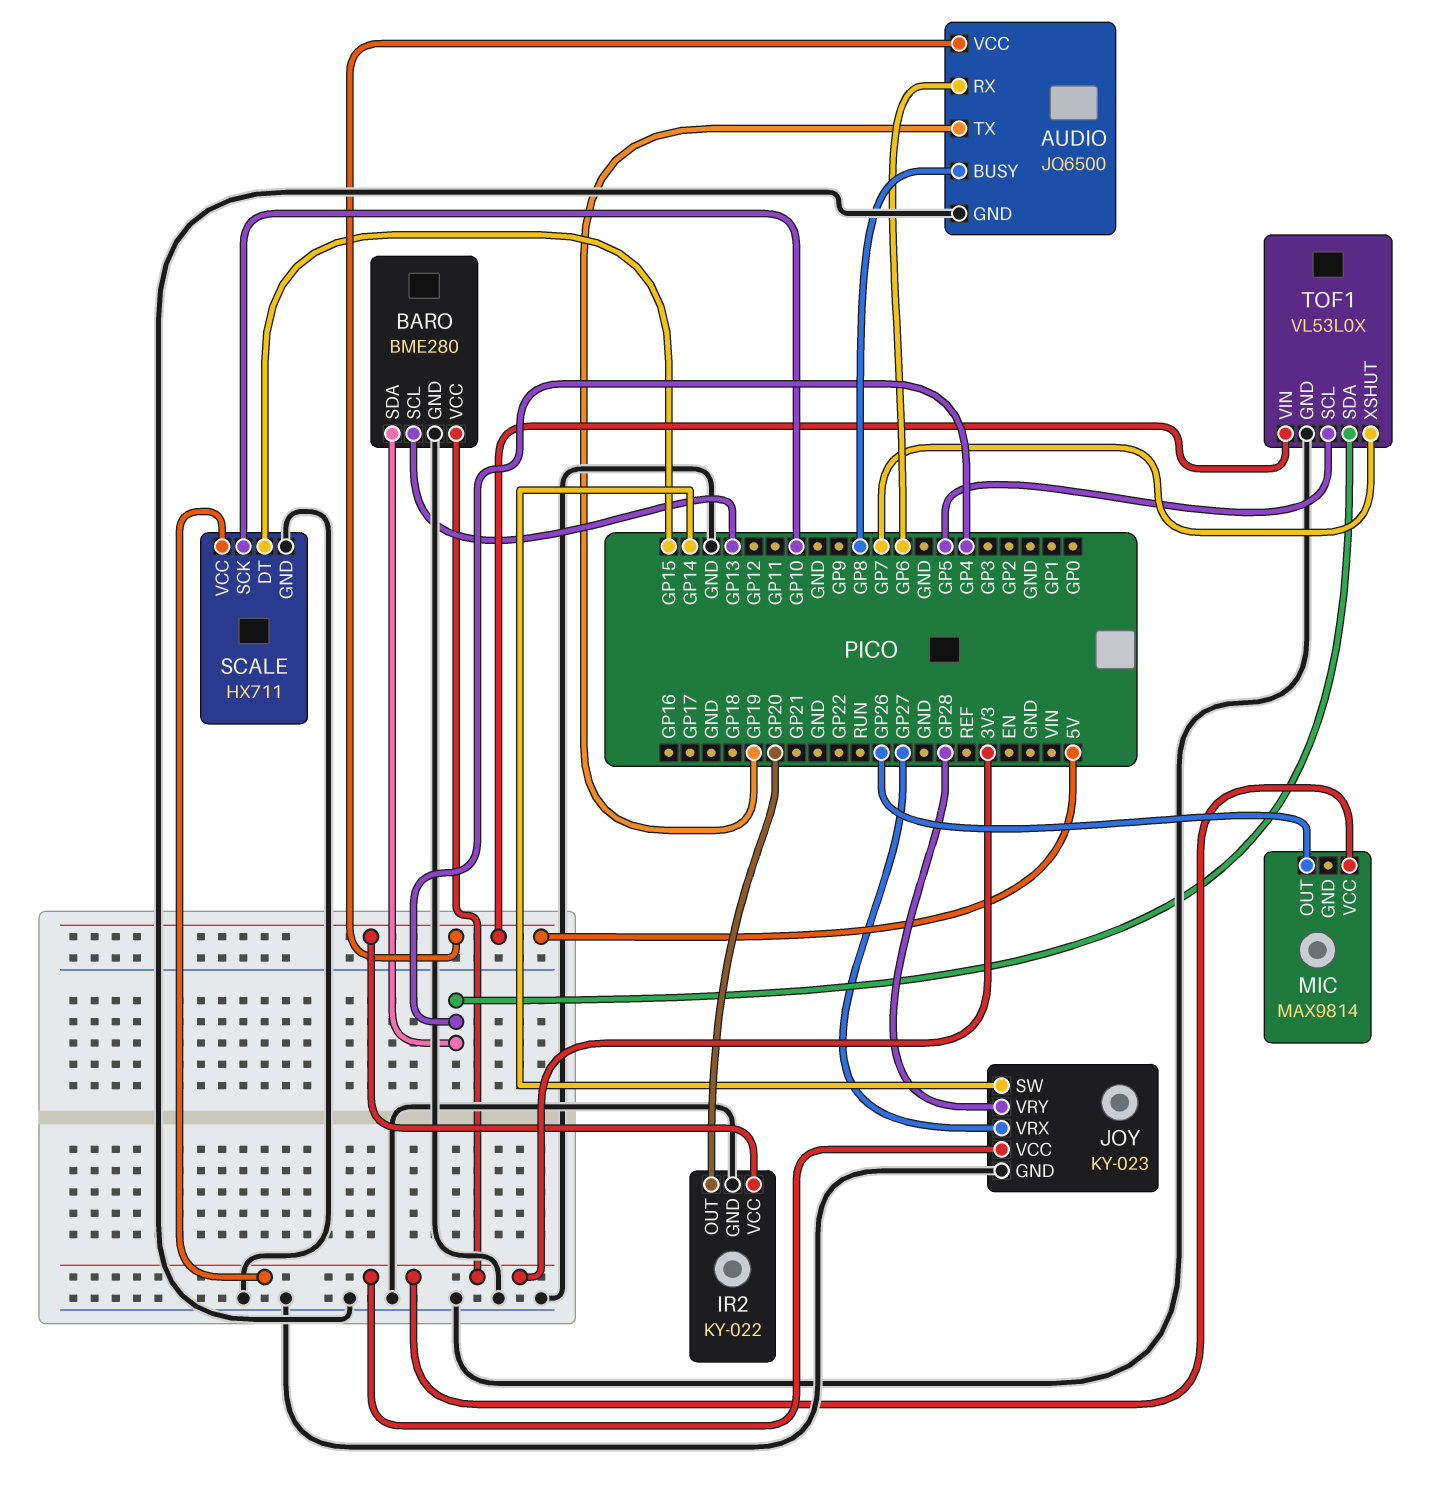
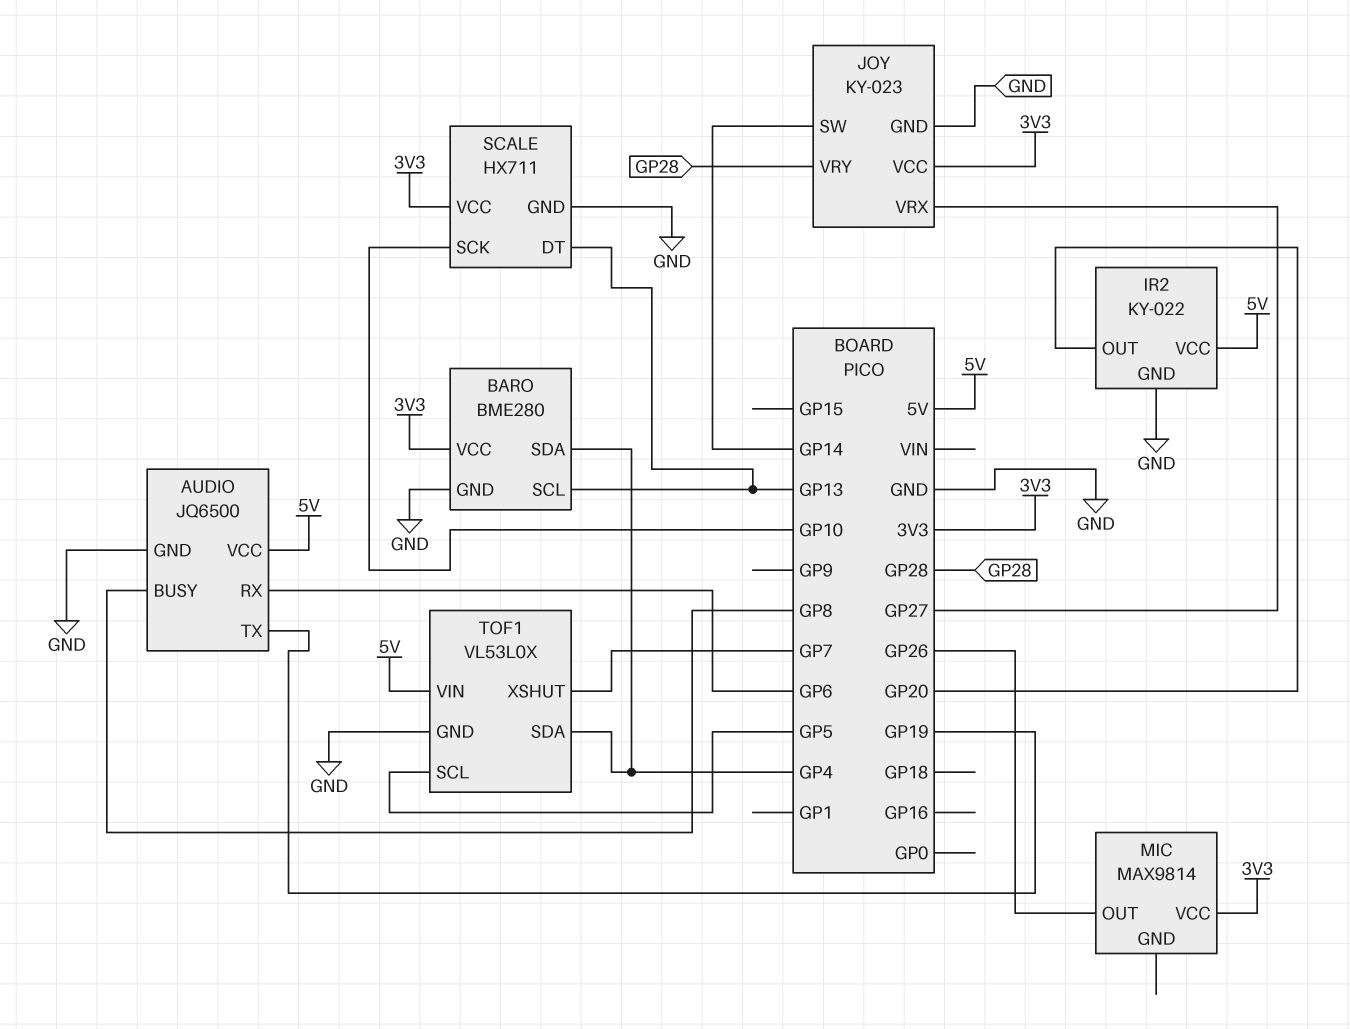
SCALE pin DT: GP15 -> GP13

